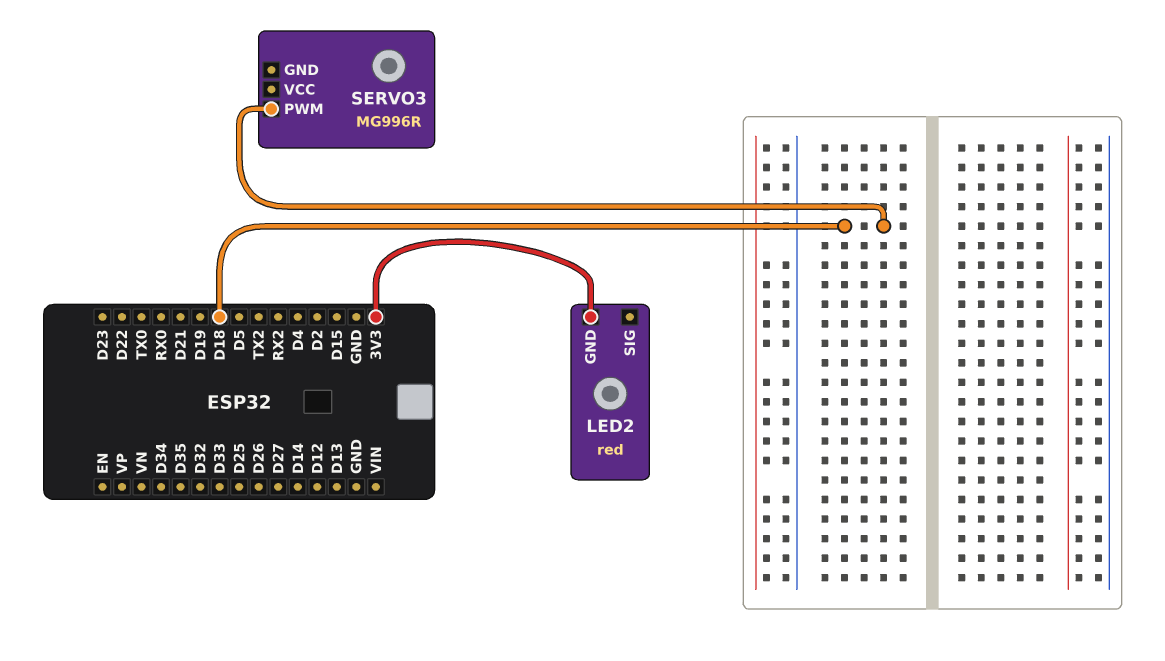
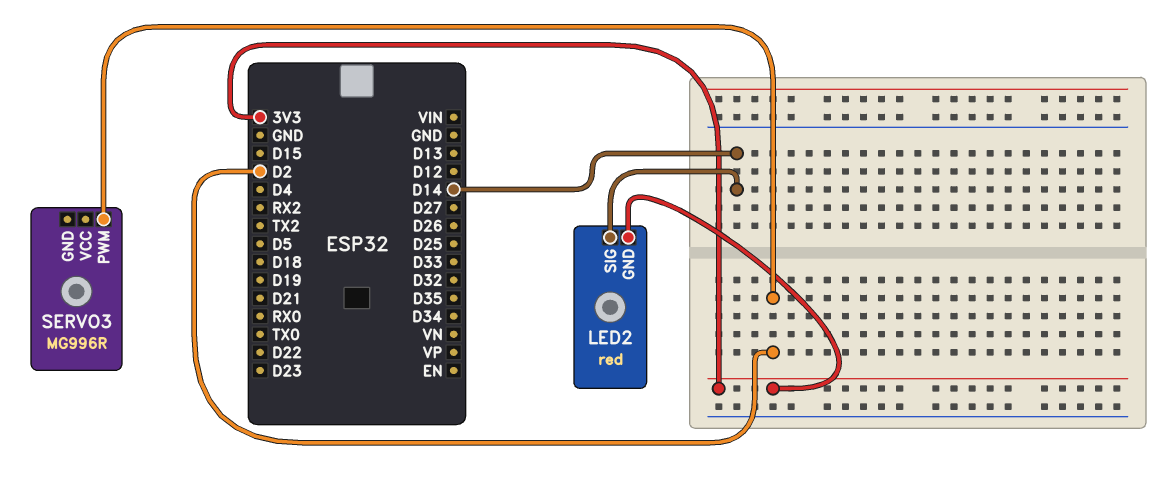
LED2 pin SIG: none -> D14
SERVO3 pin PWM: D18 -> D2

